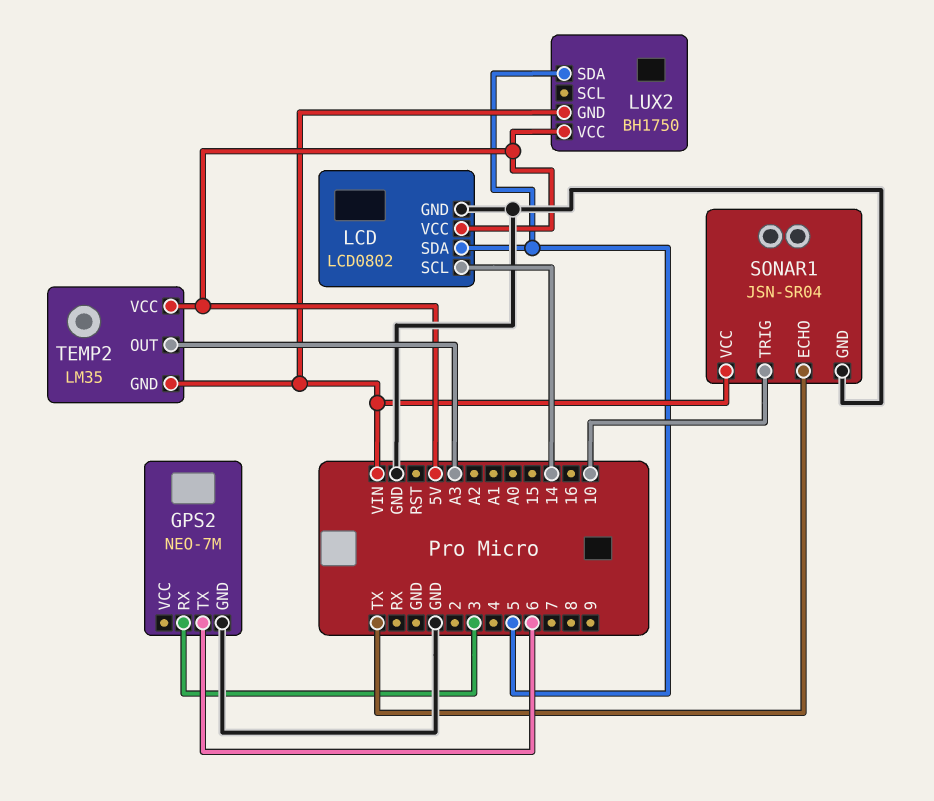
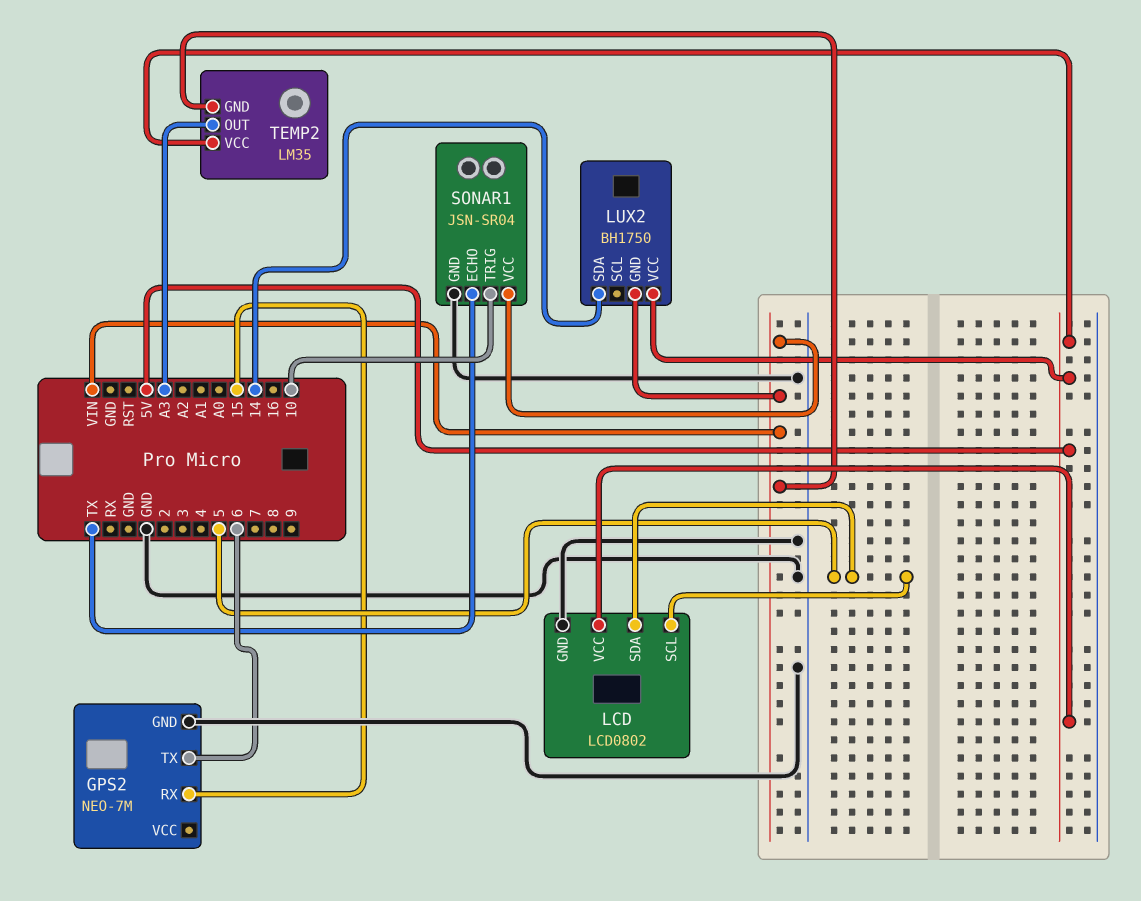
GPS2 pin RX: 3 -> 15
LCD pin SCL: 14 -> 5
LUX2 pin SDA: 5 -> 14

